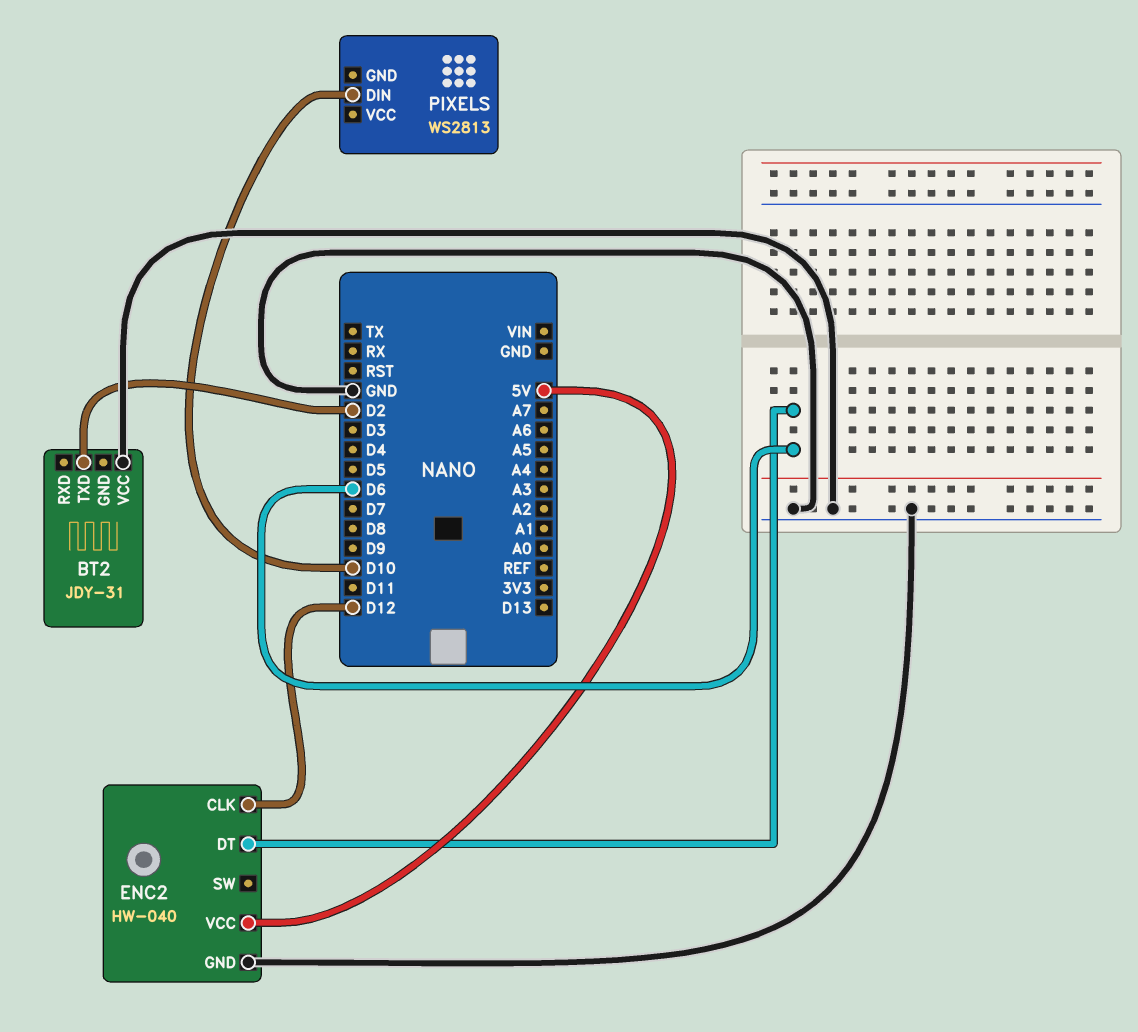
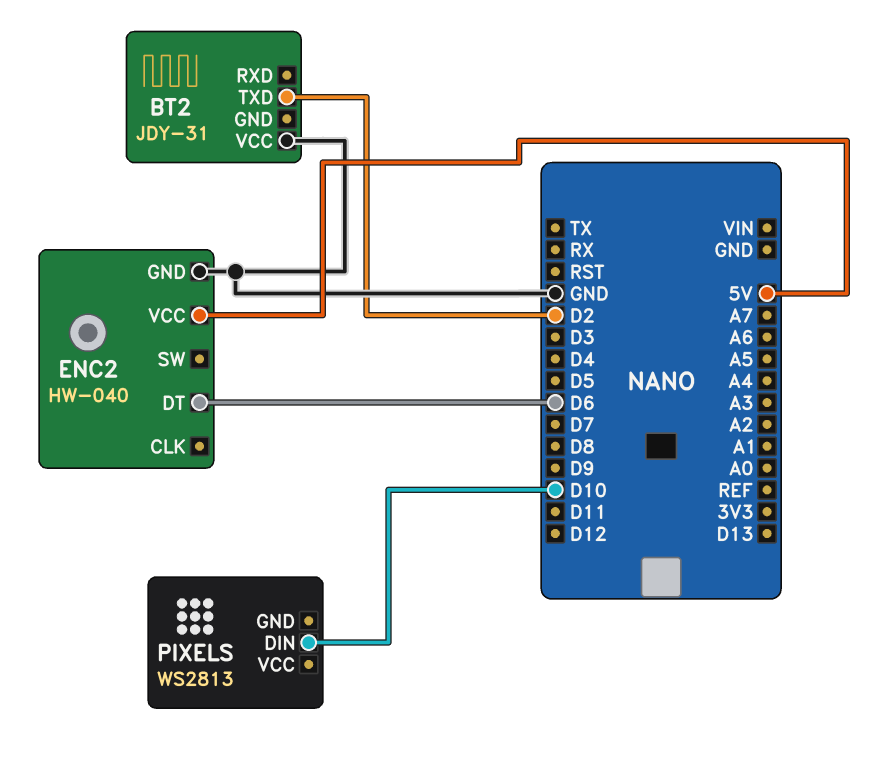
ENC2 pin CLK: D12 -> none

